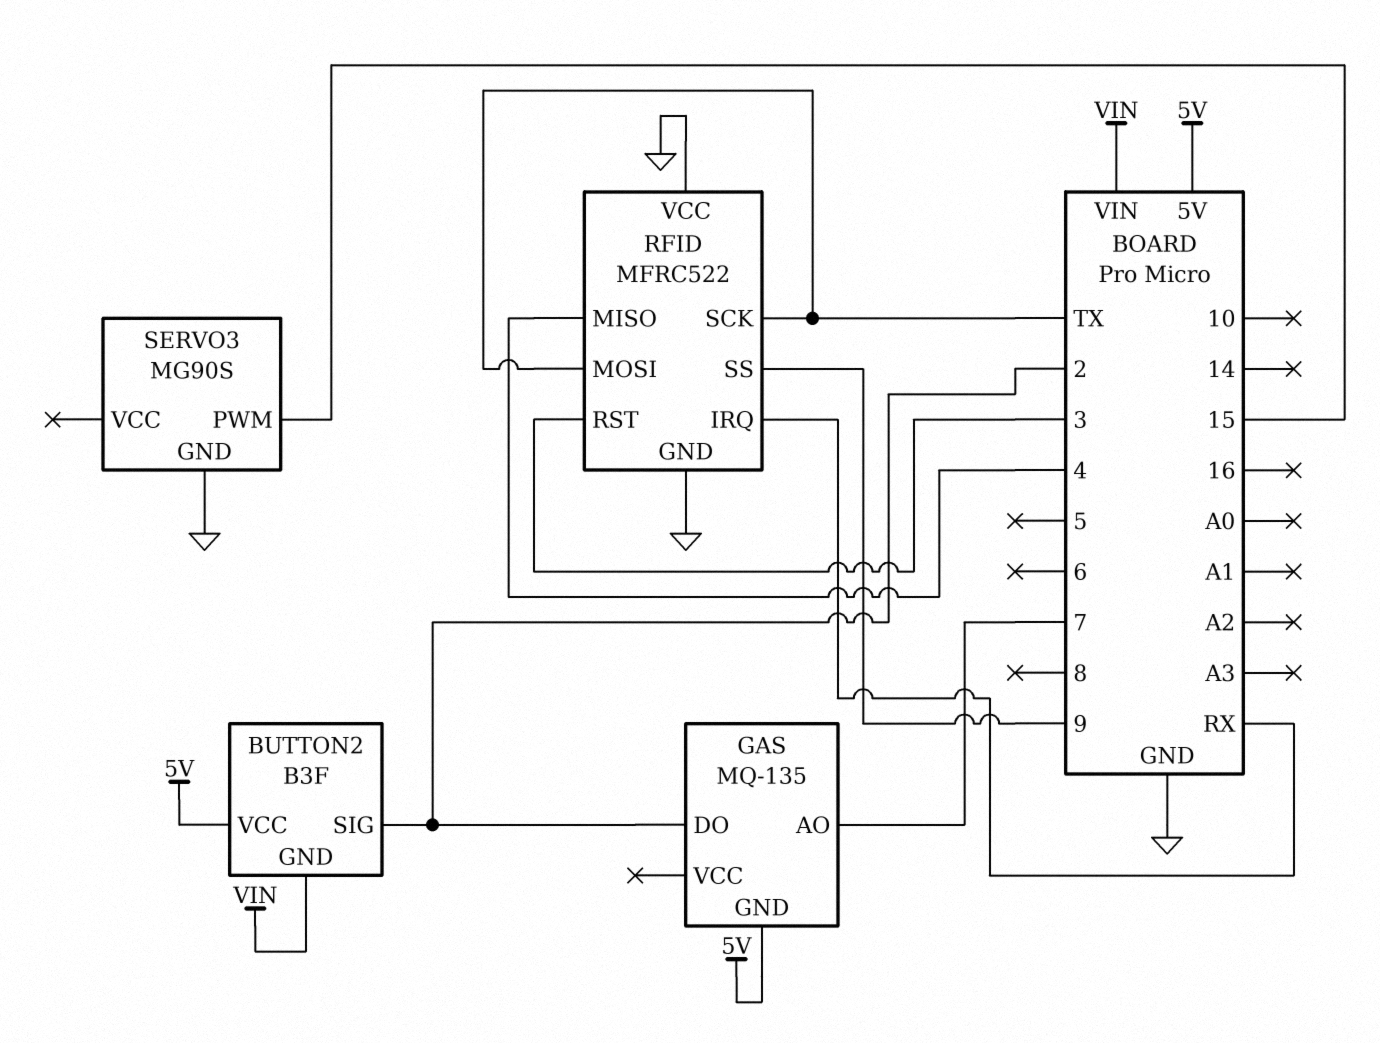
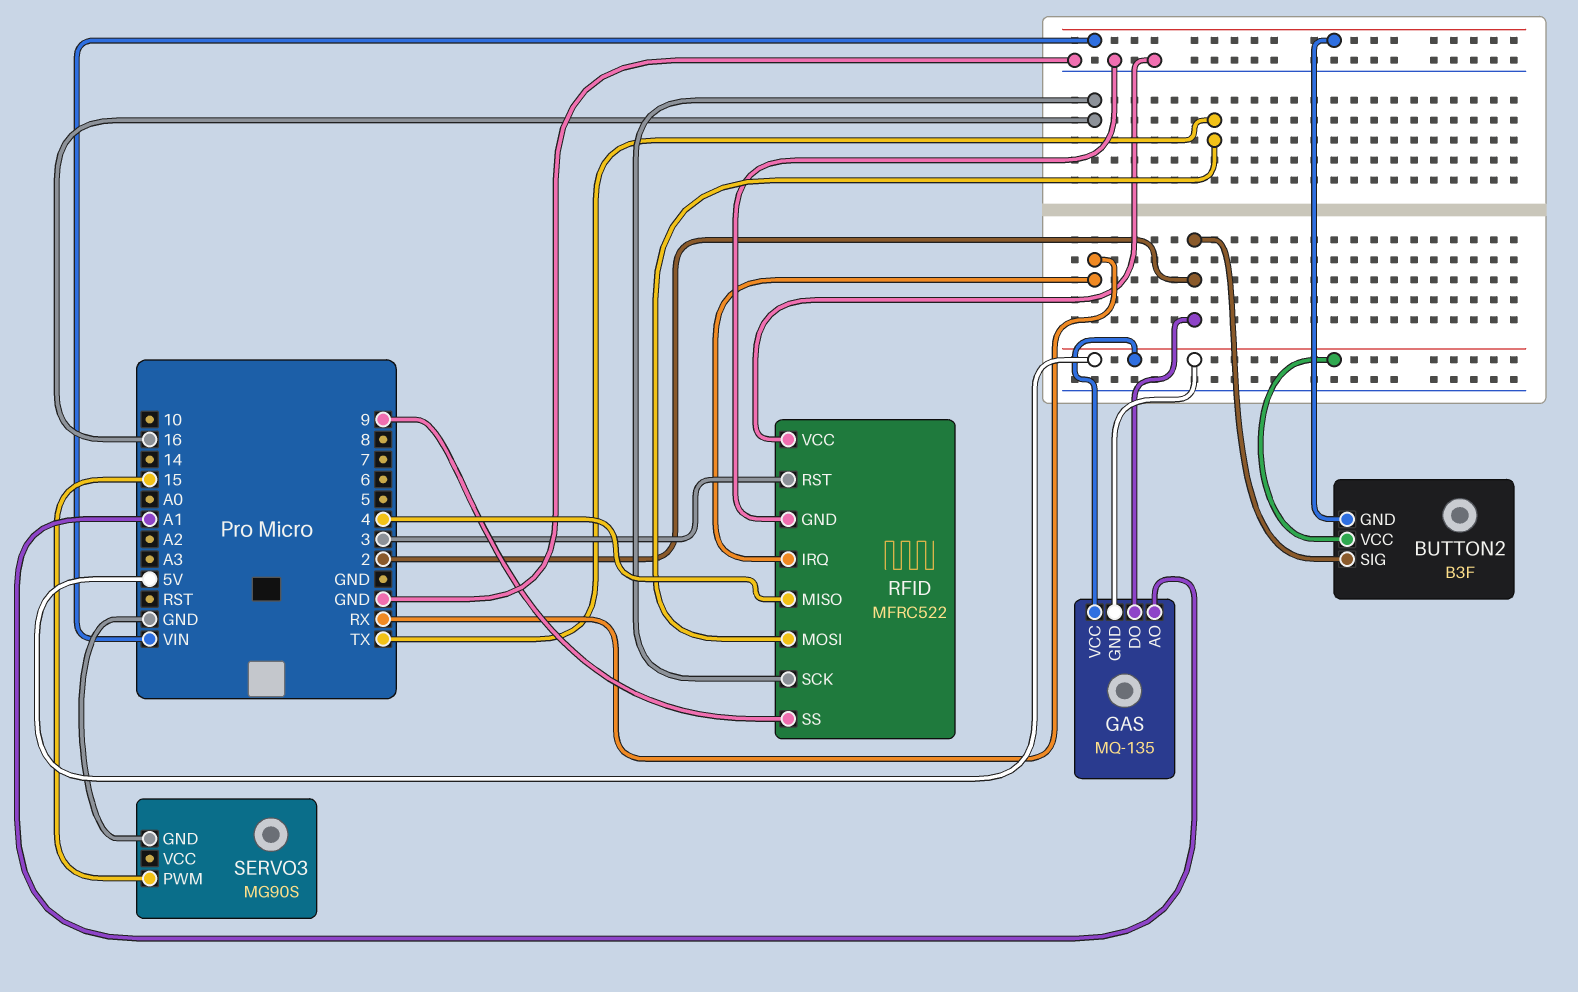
GAS pin AO: 7 -> A1
GAS pin VCC: none -> 5V
RFID pin SCK: TX -> 16

